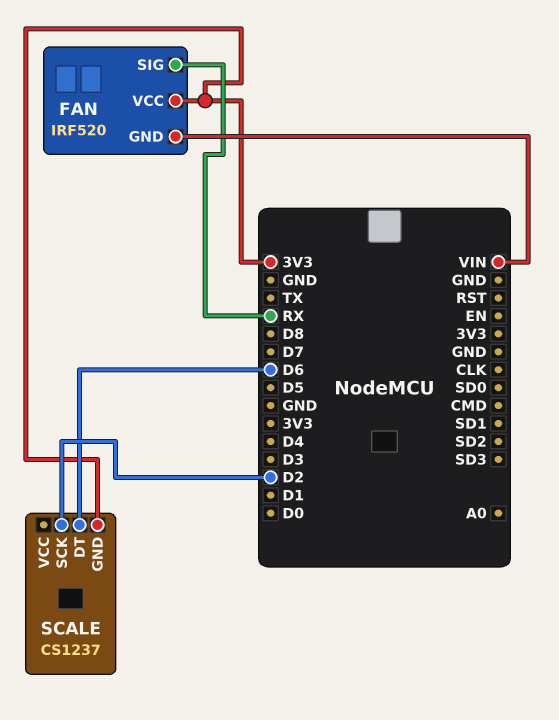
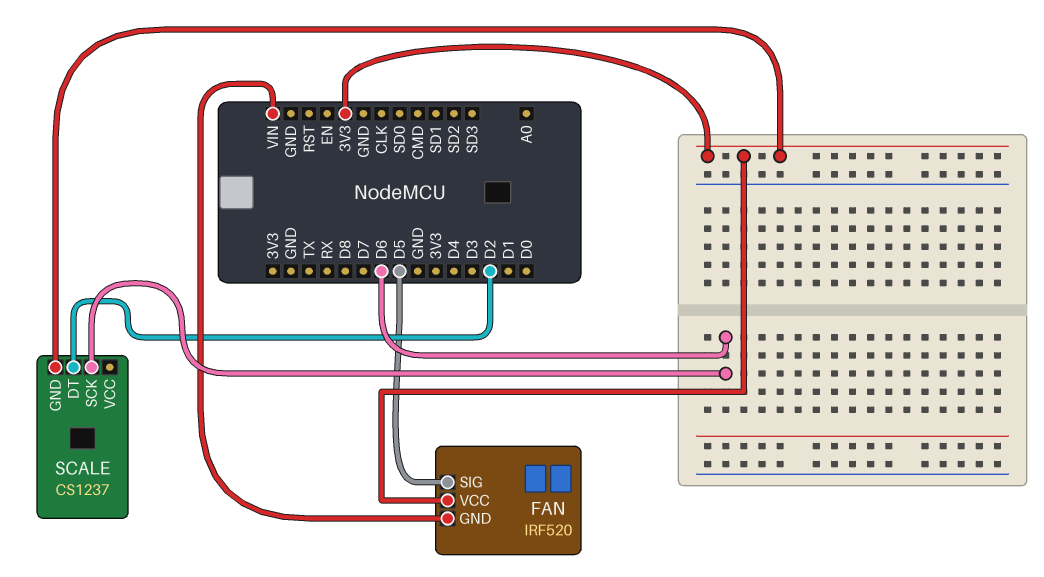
FAN pin SIG: RX -> D5
SCALE pin DT: D6 -> D2
SCALE pin SCK: D2 -> D6

